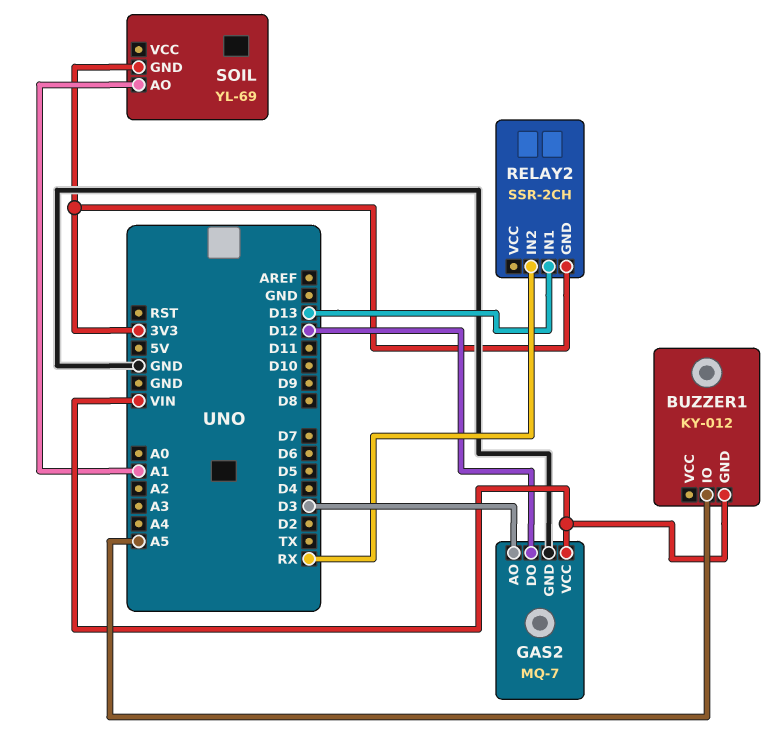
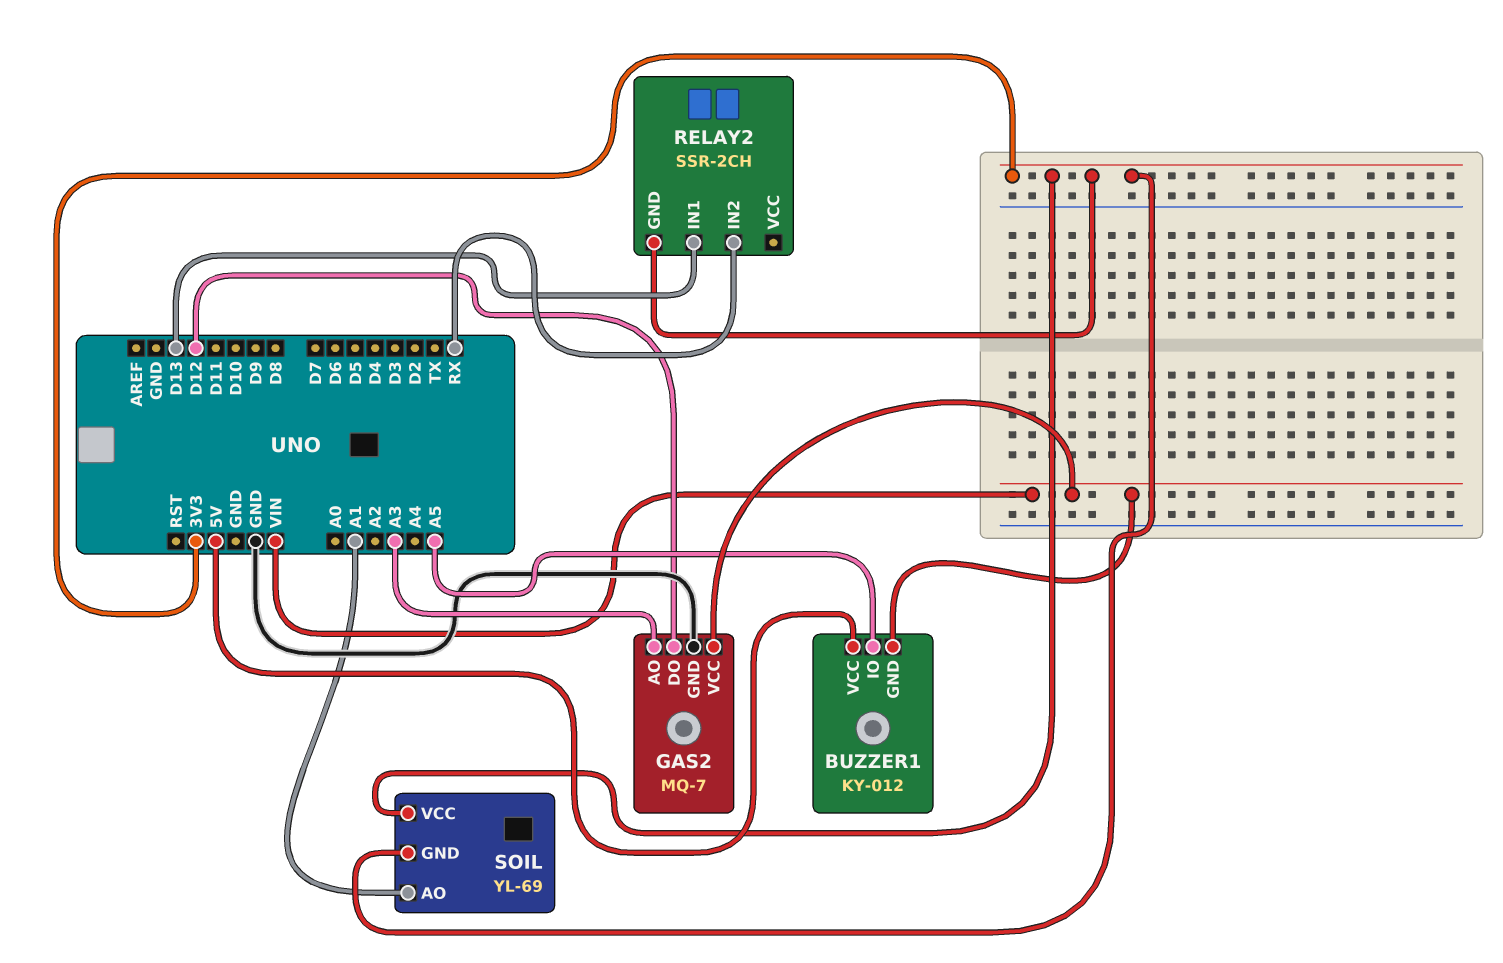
BUZZER1 pin VCC: none -> 5V
GAS2 pin AO: D3 -> A3
SOIL pin VCC: none -> 3V3

